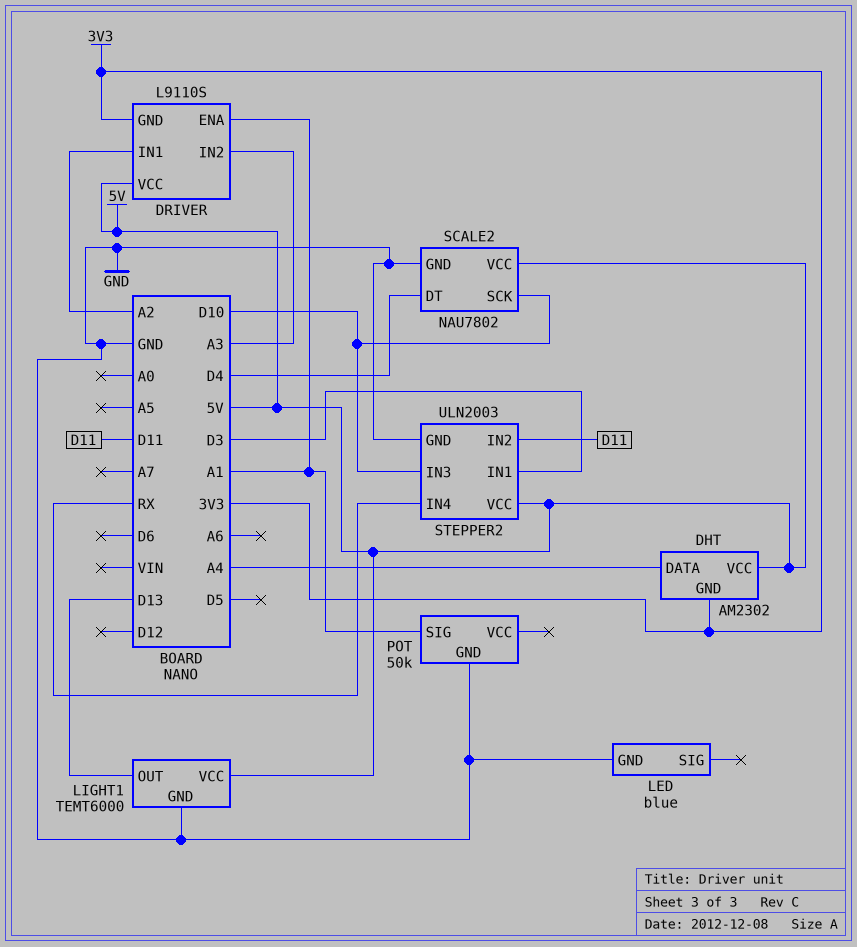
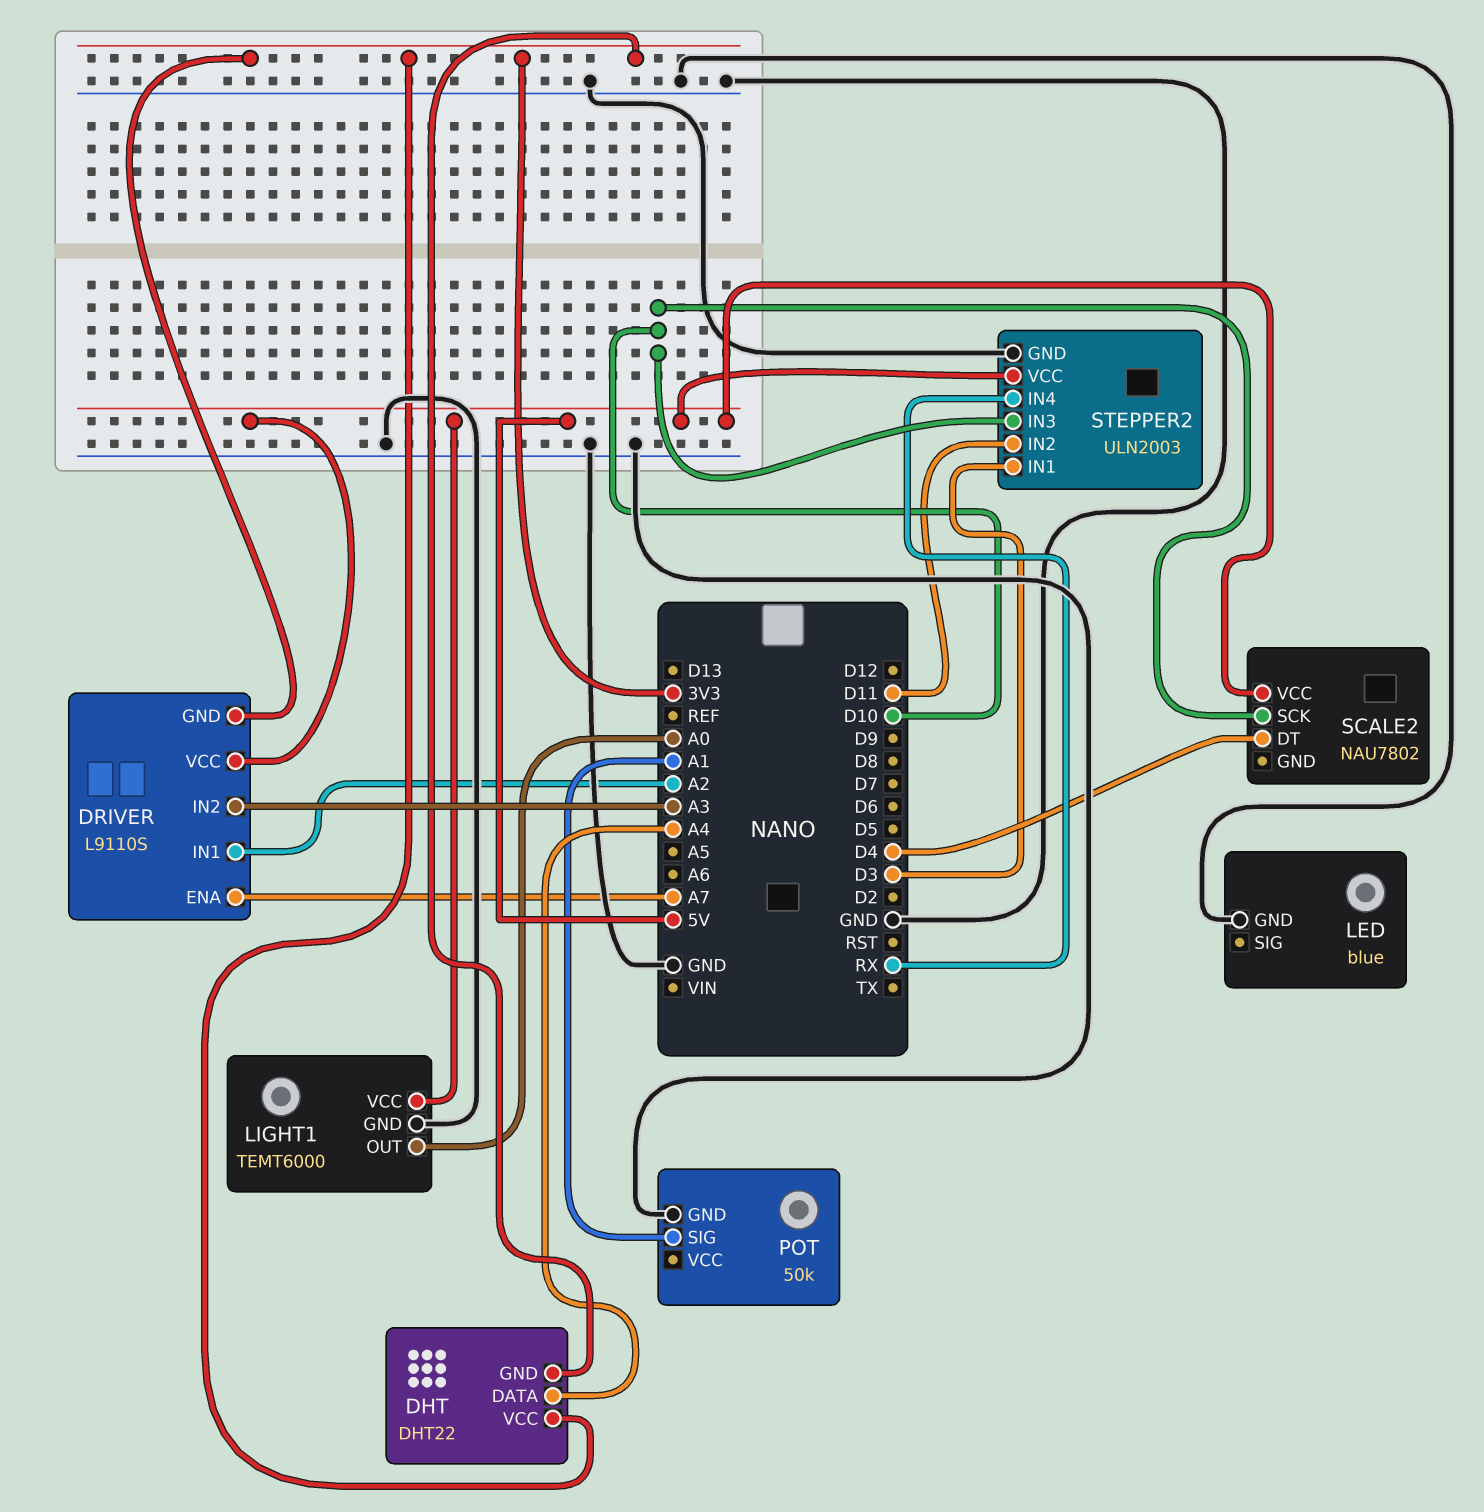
DHT: AM2302 -> DHT22
DHT pin VCC: 5V -> 3V3
DRIVER pin ENA: A1 -> A7
LIGHT1 pin OUT: D13 -> A0
SCALE2 pin GND: GND -> none

